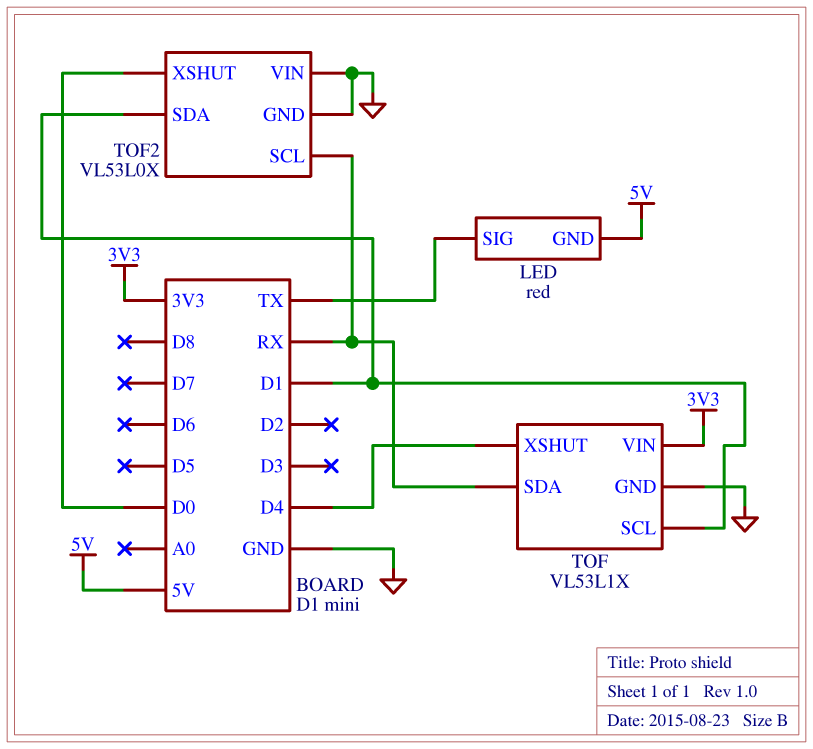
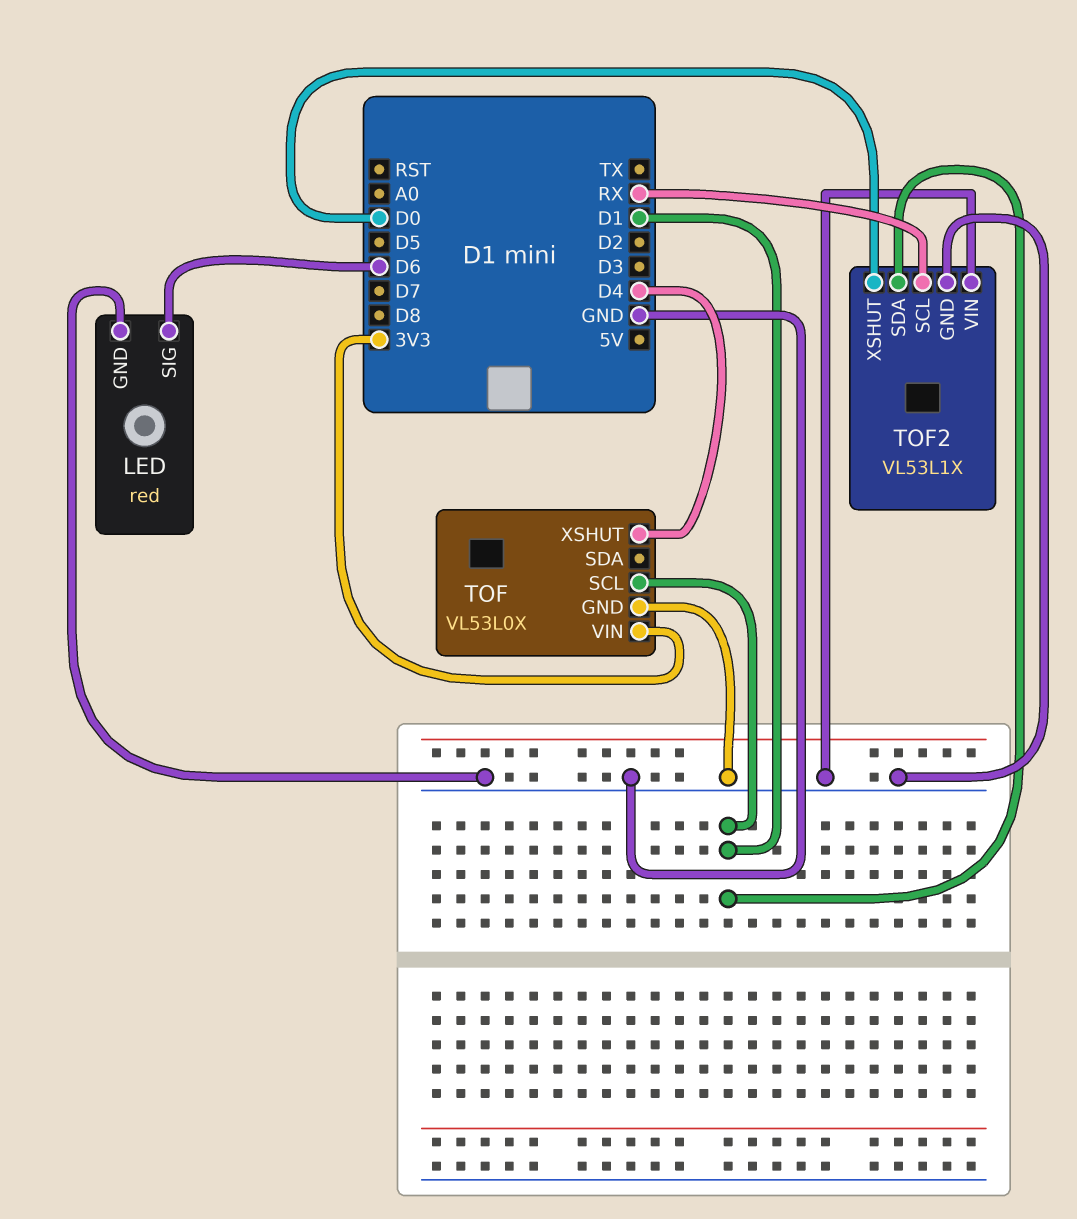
LED pin GND: 5V -> GND
LED pin SIG: TX -> D6
TOF: VL53L1X -> VL53L0X
TOF pin SDA: RX -> none
TOF2: VL53L0X -> VL53L1X

